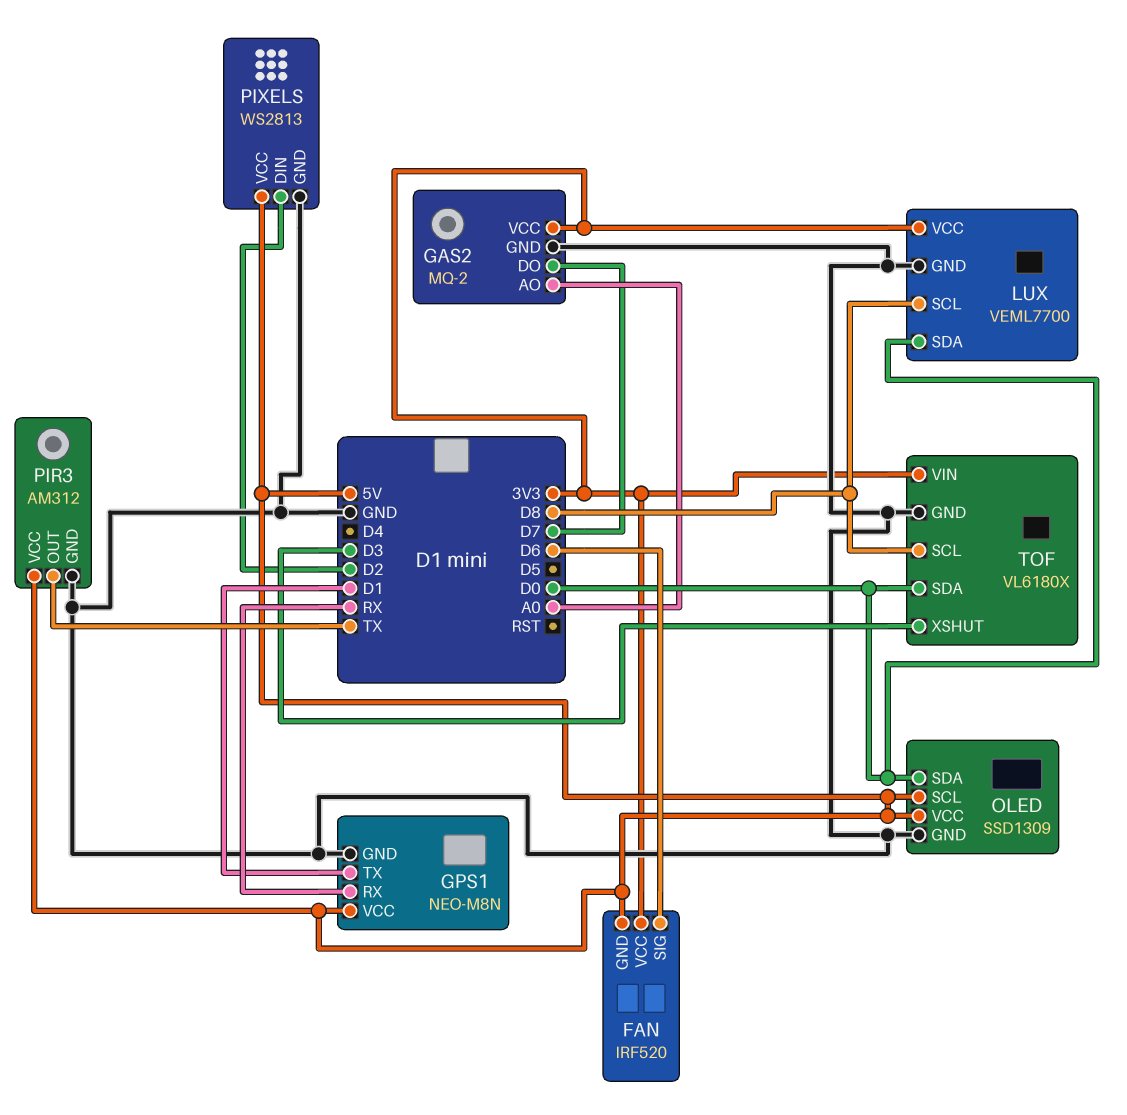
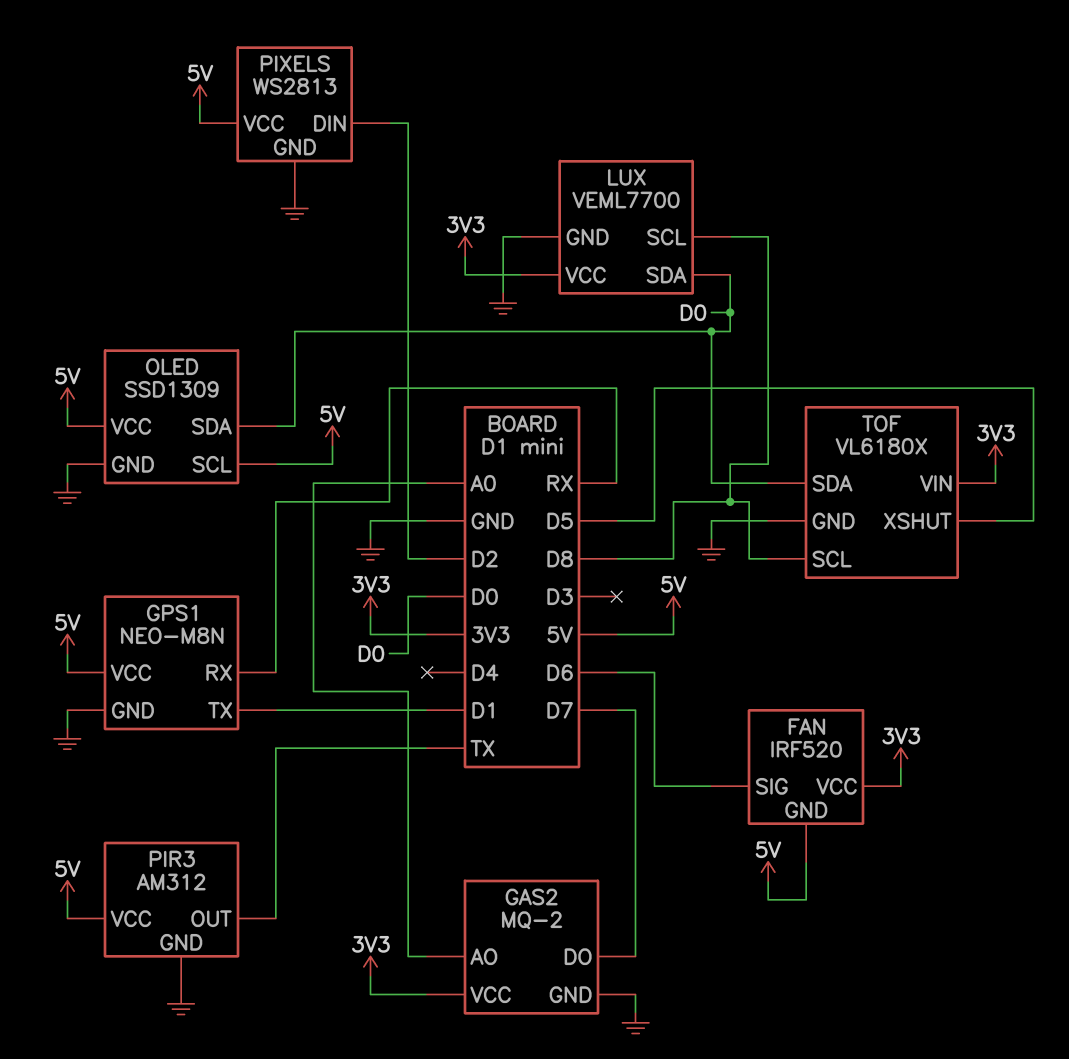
TOF pin XSHUT: D3 -> D5

